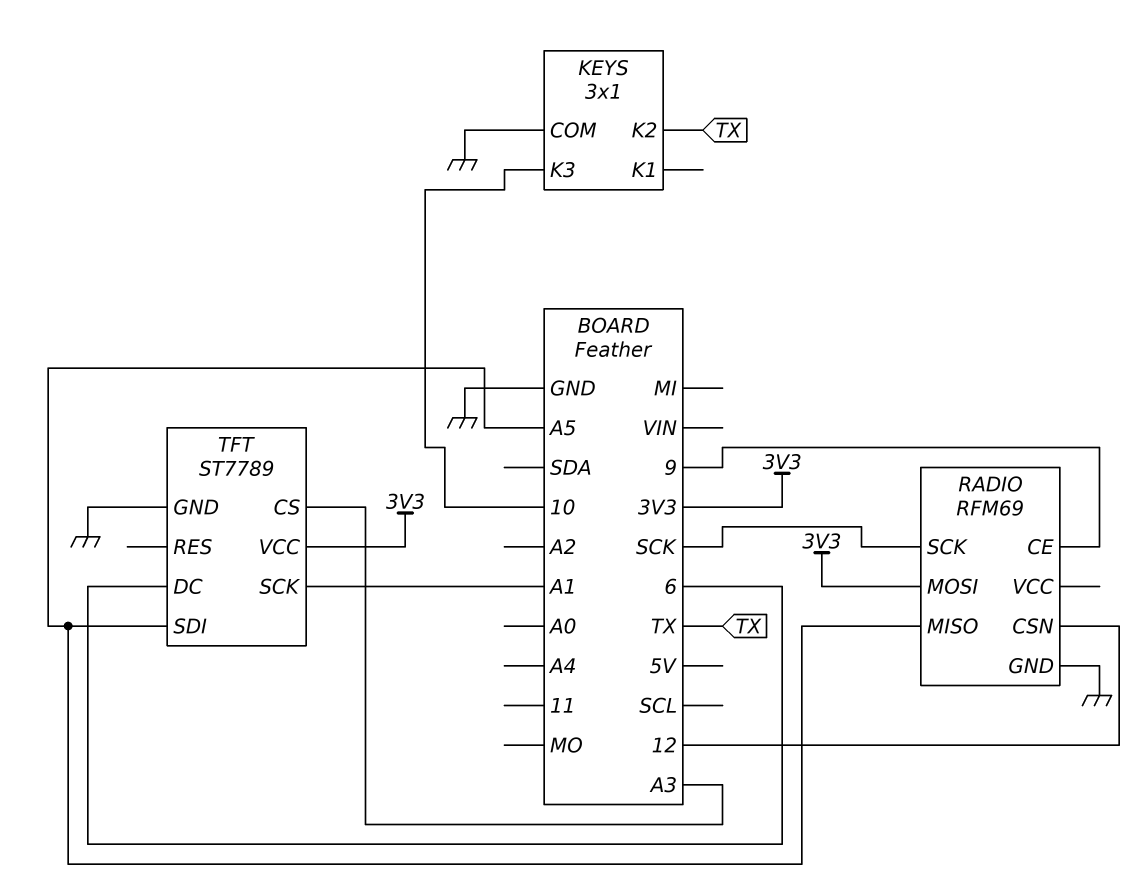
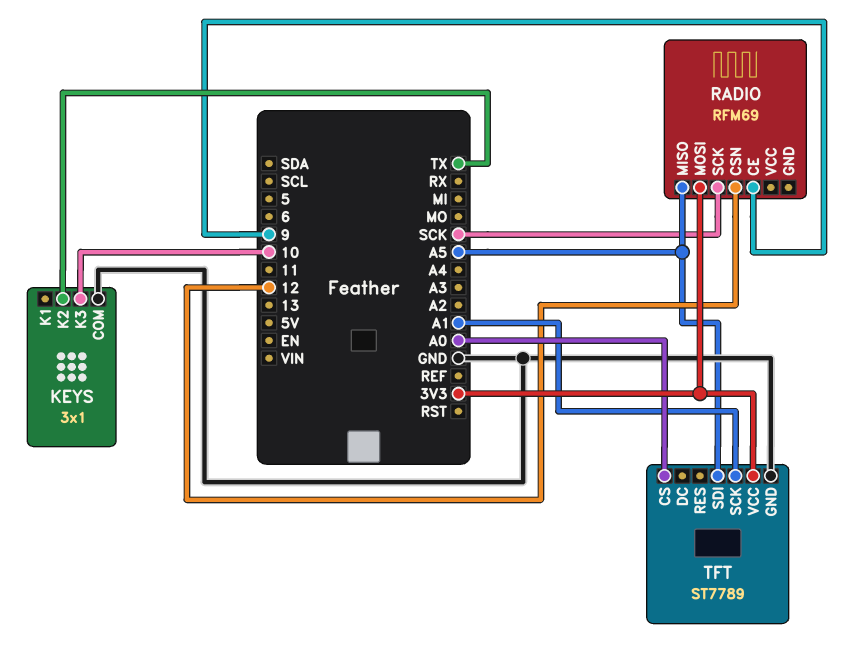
RADIO pin GND: GND -> none
TFT pin CS: A3 -> A0
TFT pin DC: 6 -> none

